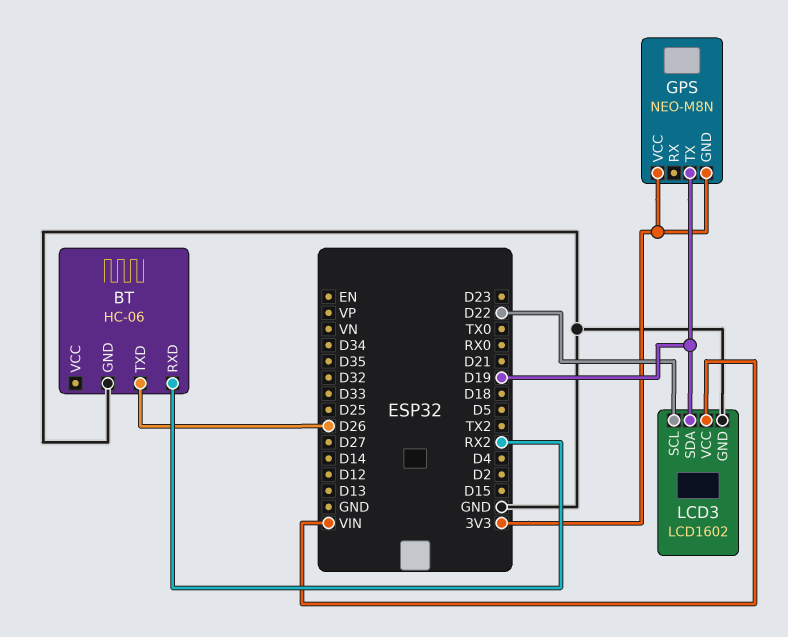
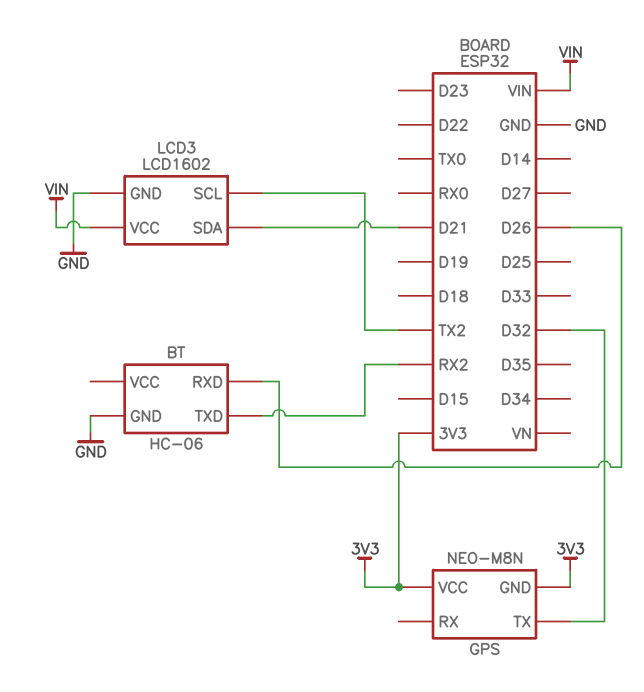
BT pin RXD: RX2 -> D26
BT pin TXD: D26 -> RX2
GPS pin TX: D19 -> D32
LCD3 pin SCL: D22 -> TX2
LCD3 pin SDA: D19 -> D21

